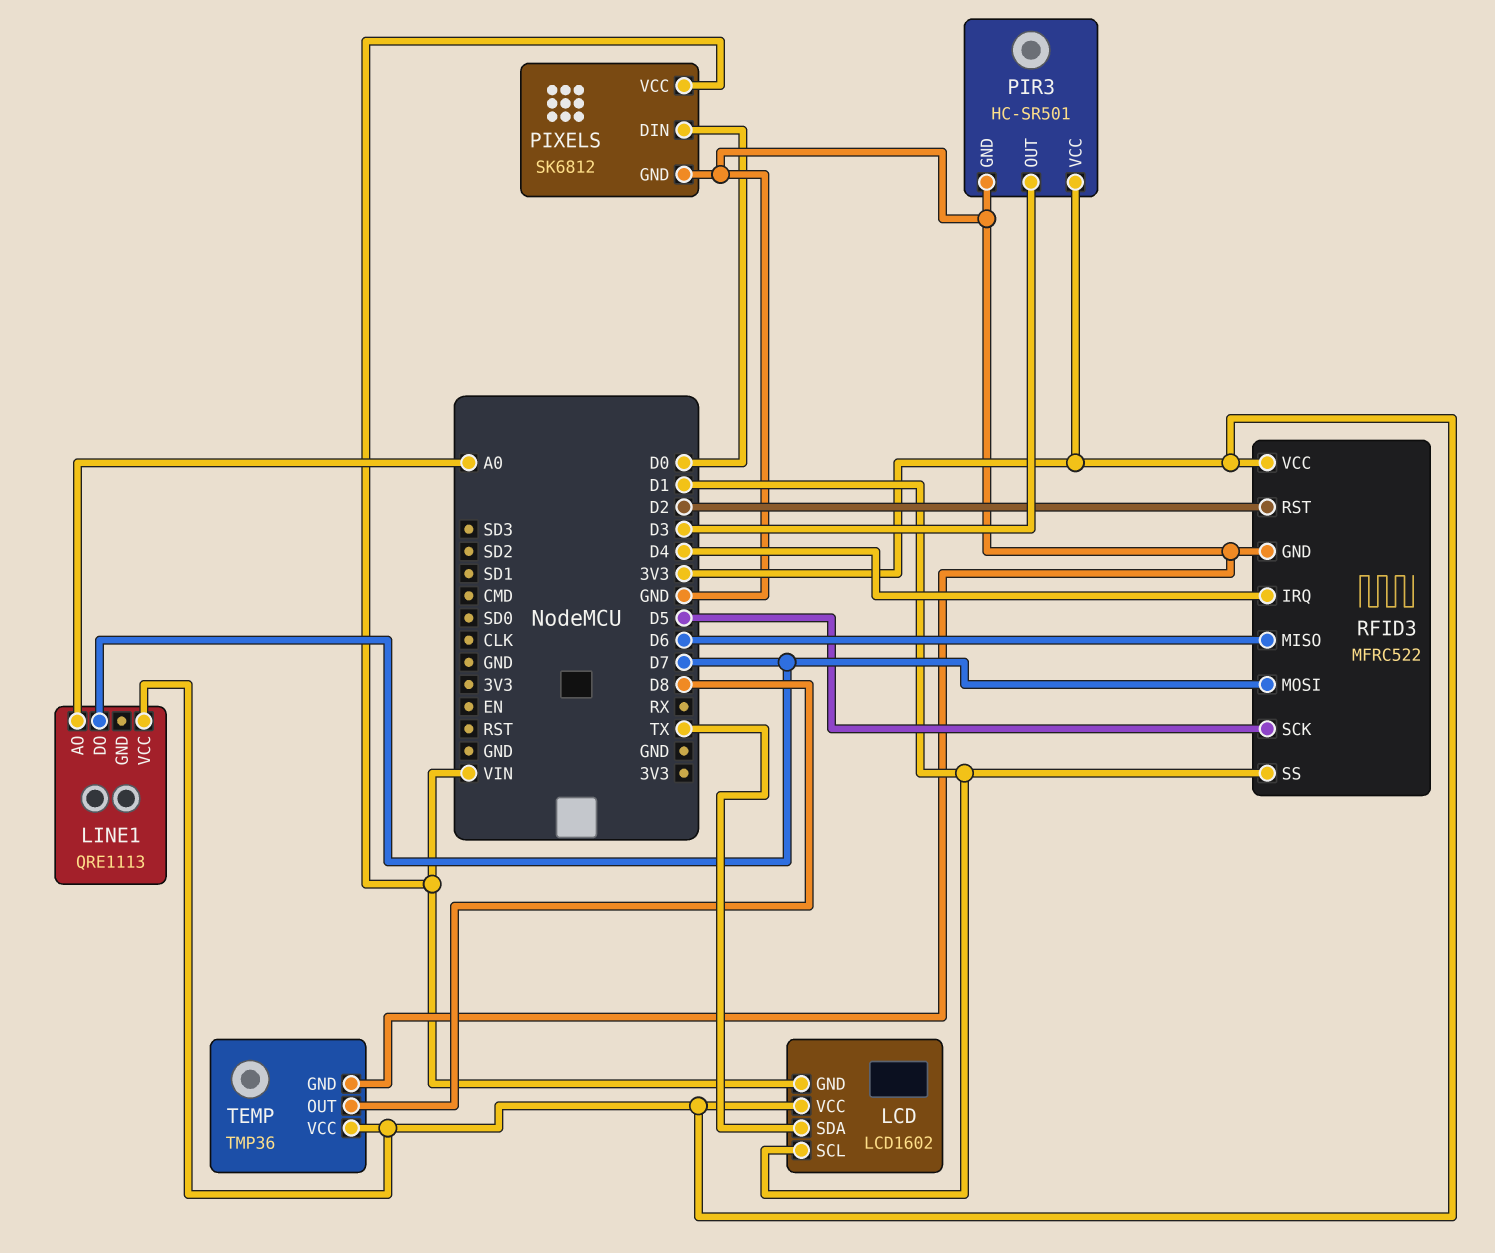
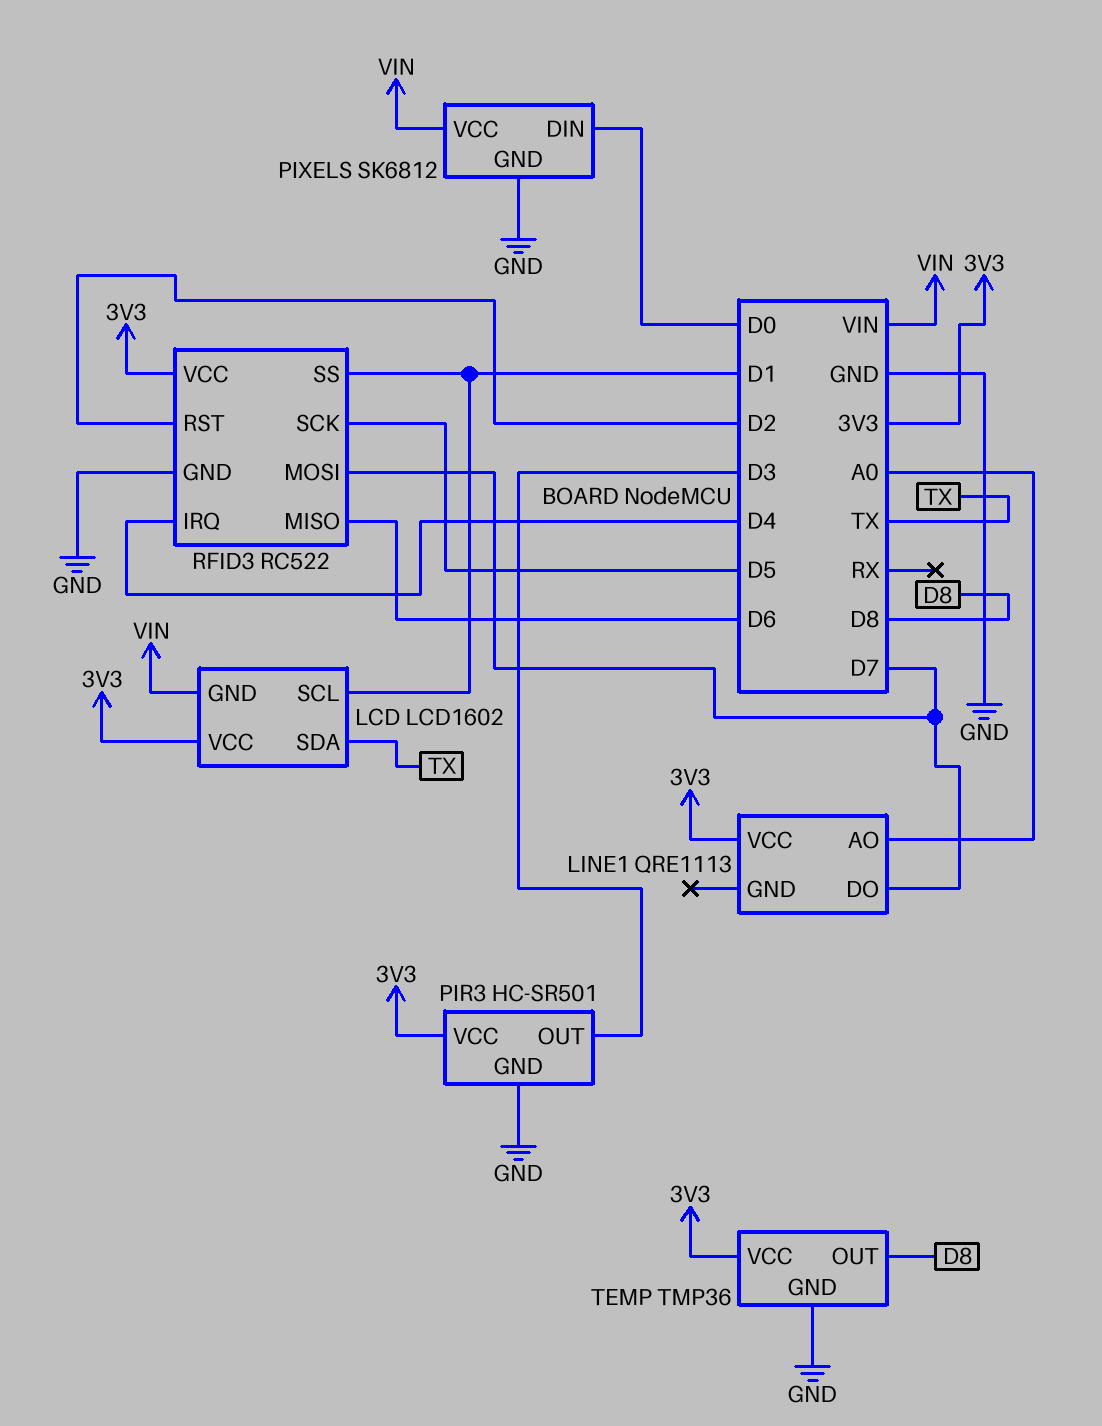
RFID3: MFRC522 -> RC522

